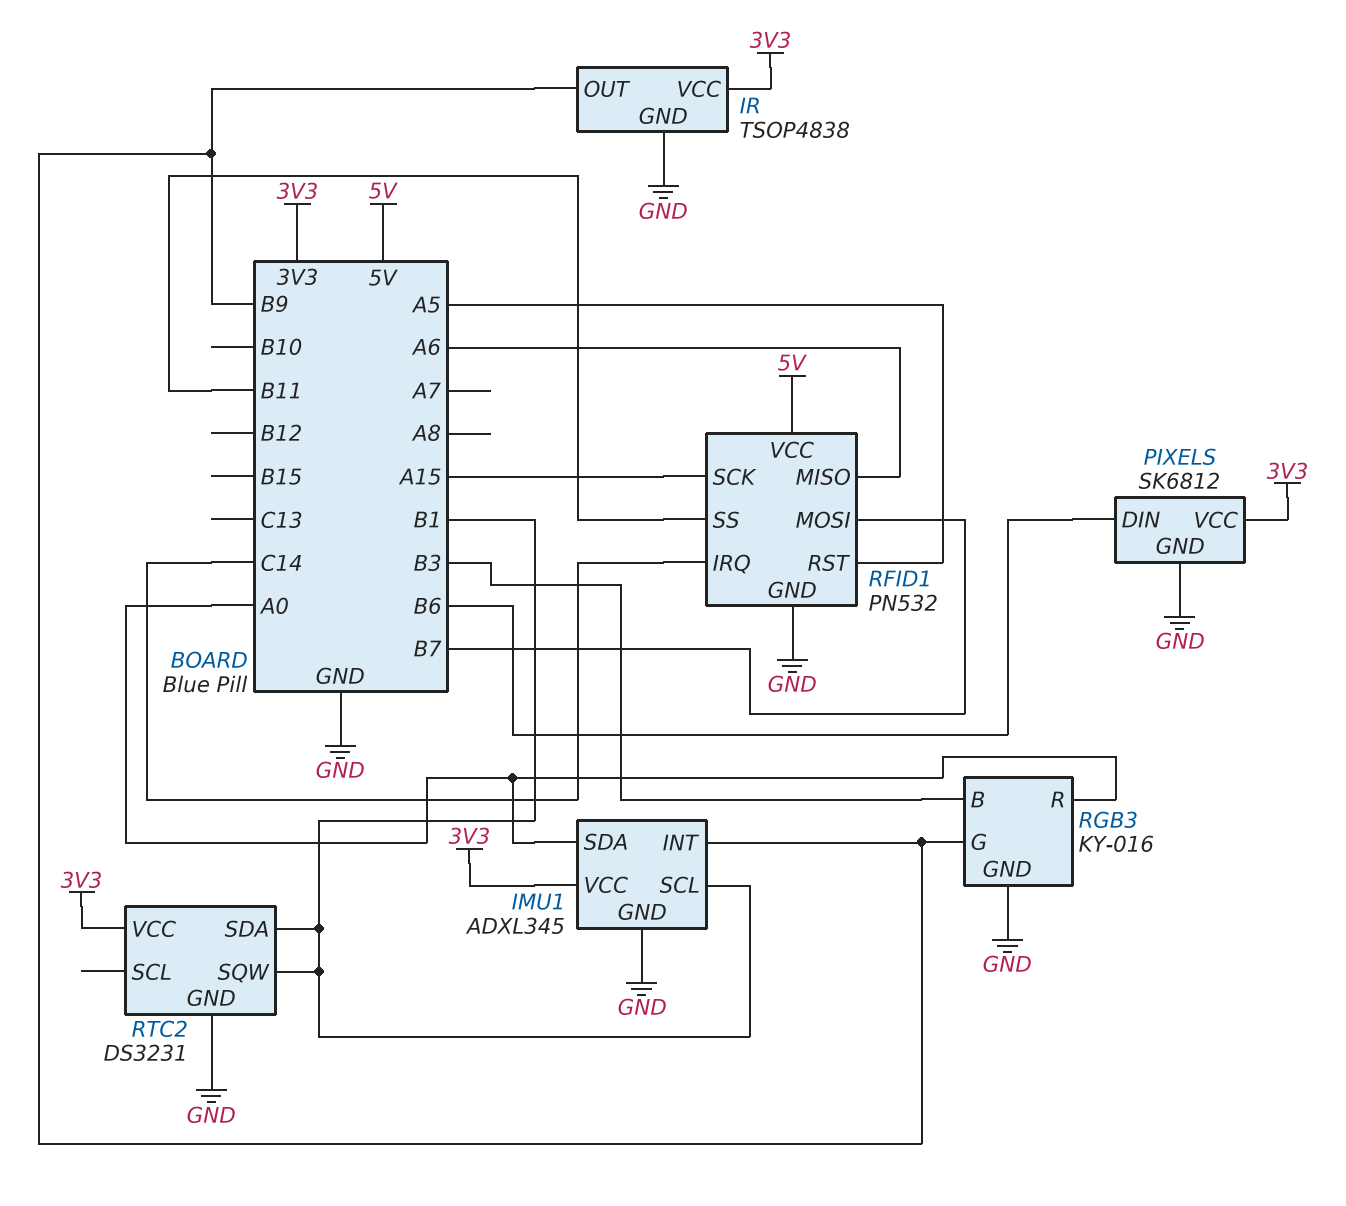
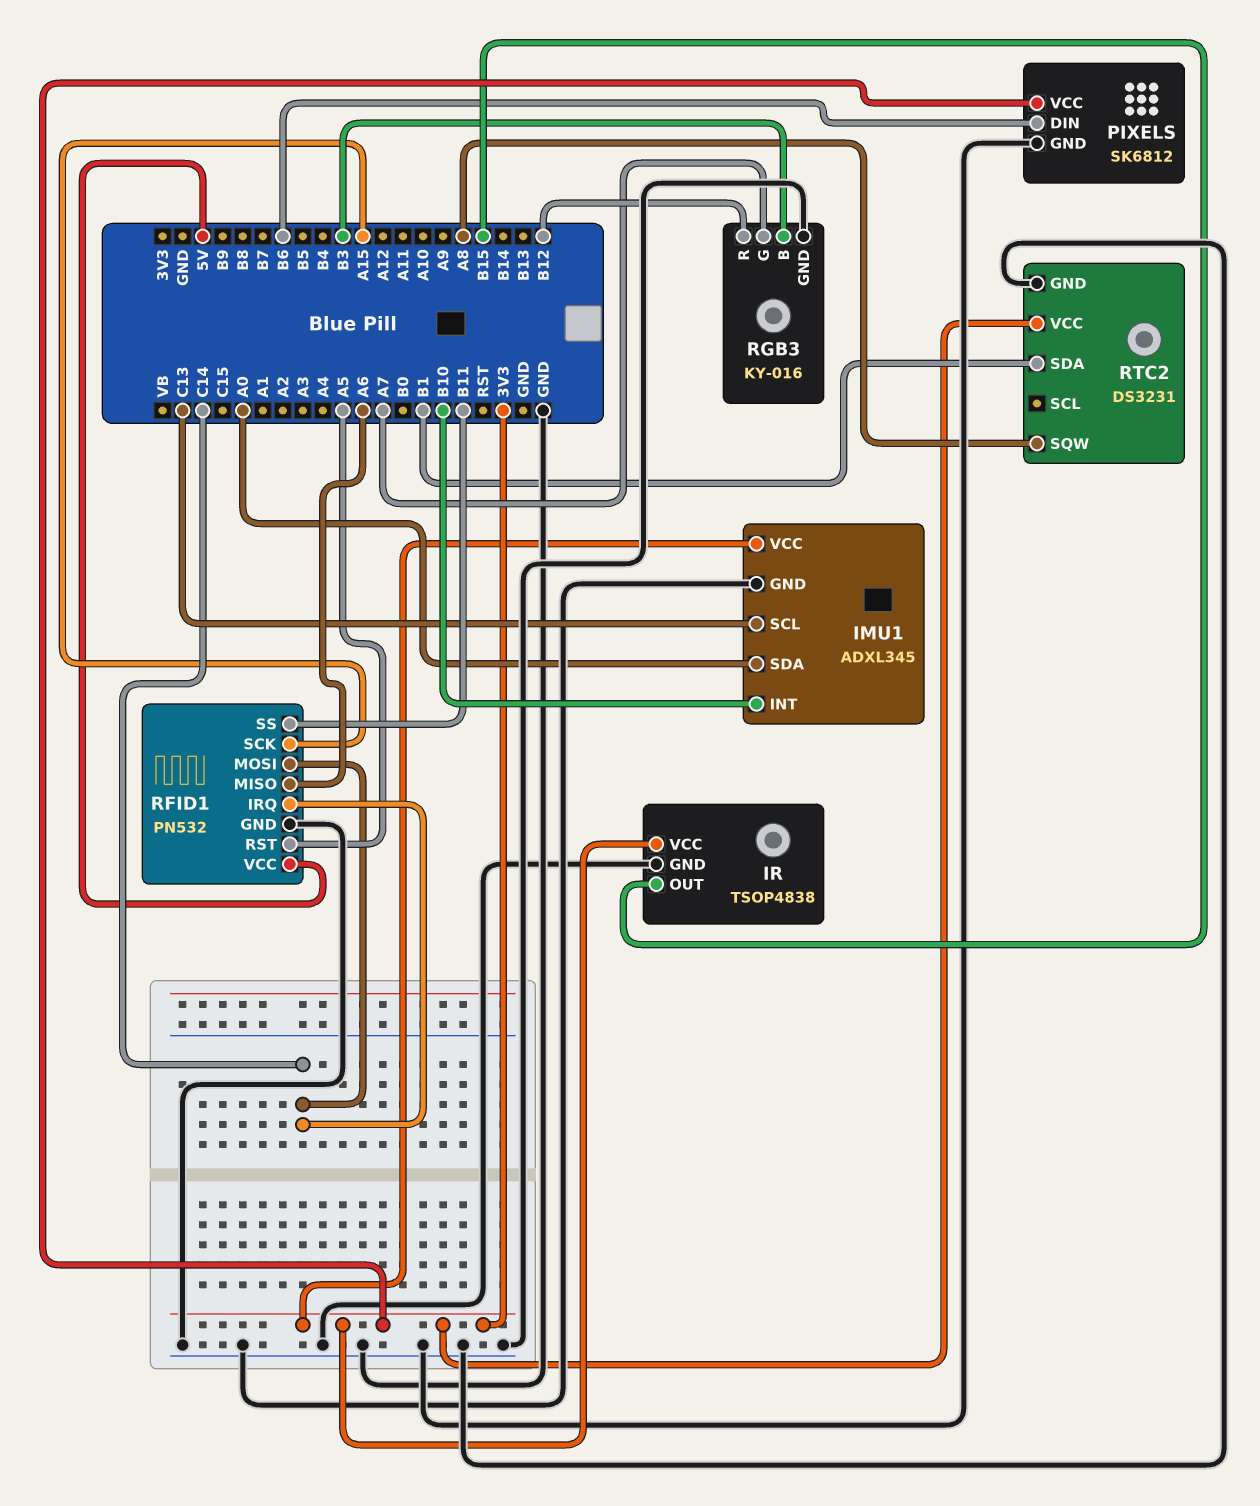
IMU1 pin INT: B9 -> B10
IMU1 pin SCL: B1 -> C13
IR pin OUT: B9 -> B15
RFID1 pin MOSI: B7 -> C14
RGB3 pin G: B9 -> A7
RGB3 pin R: A0 -> B12
RTC2 pin SQW: B1 -> A8

